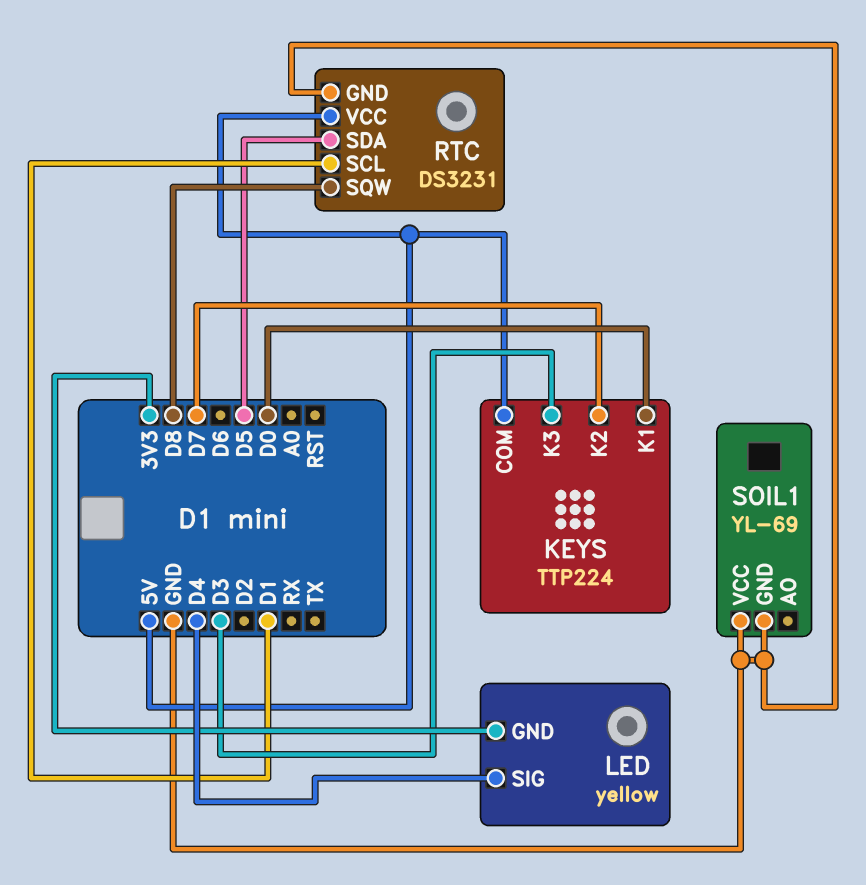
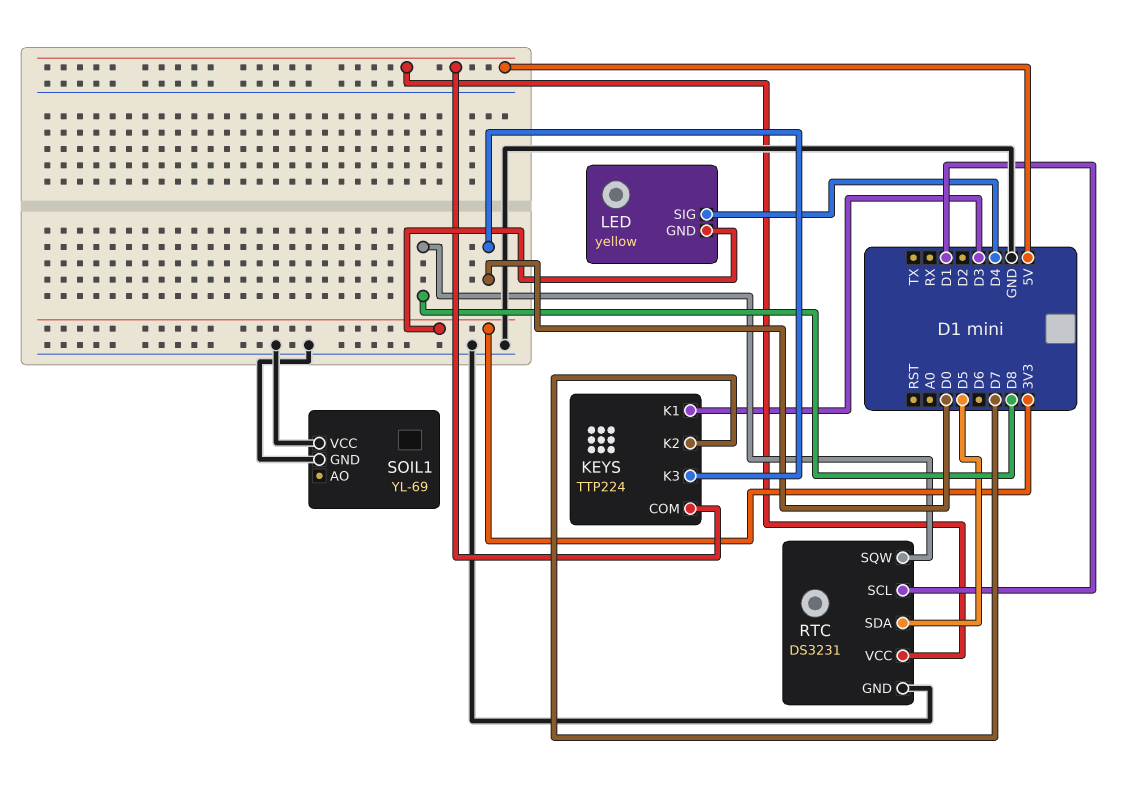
KEYS pin K1: D0 -> D3
KEYS pin K3: D3 -> D0

